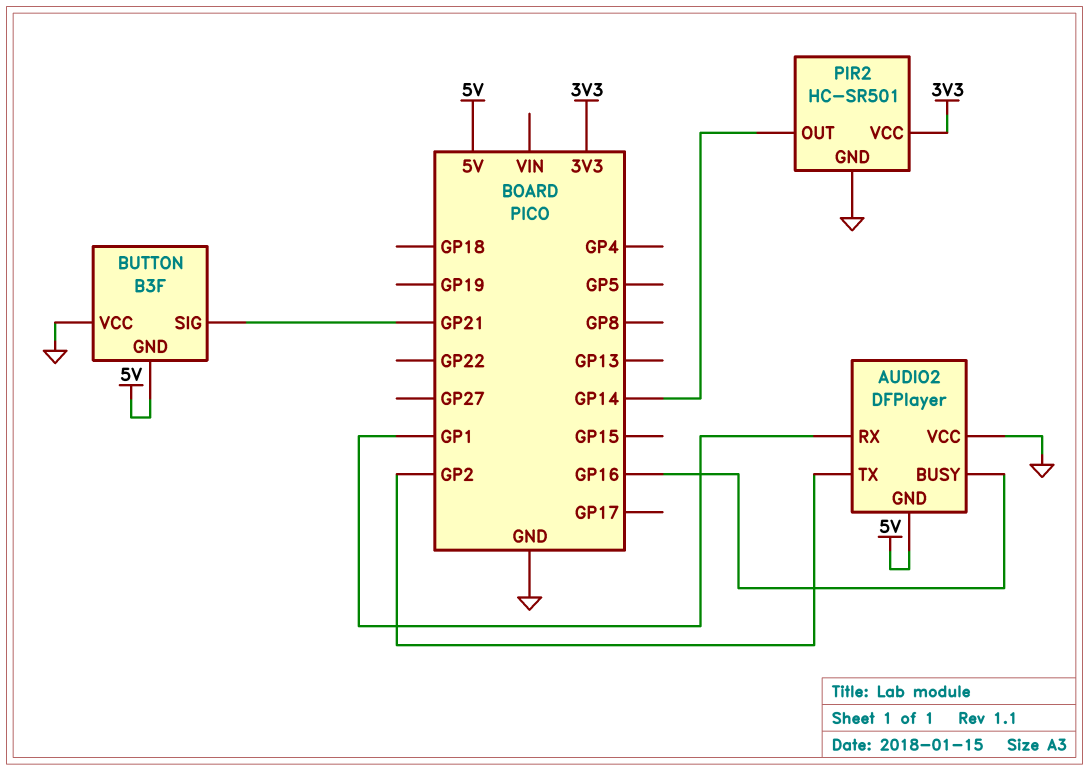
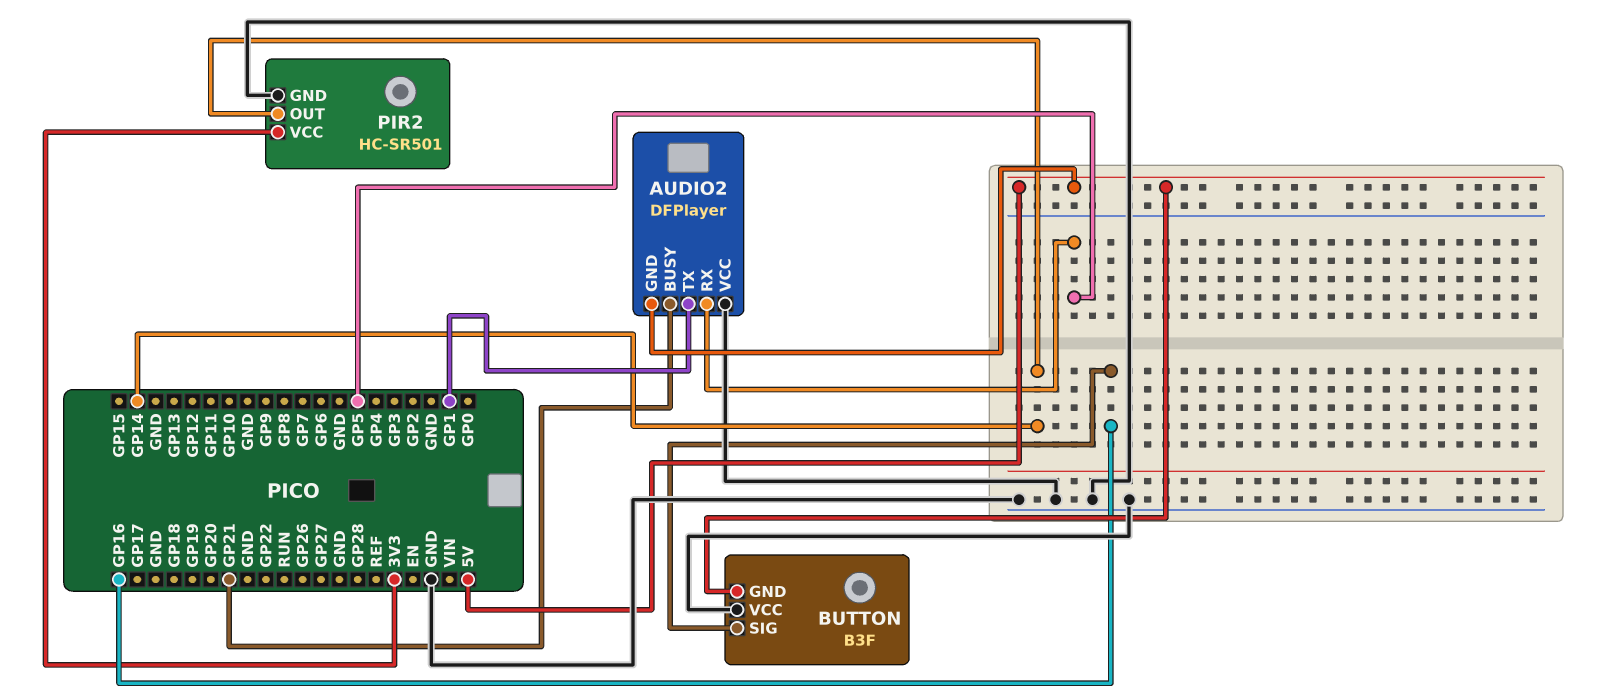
AUDIO2 pin BUSY: GP16 -> GP21
AUDIO2 pin RX: GP1 -> GP5
AUDIO2 pin TX: GP2 -> GP1
BUTTON pin SIG: GP21 -> GP16

